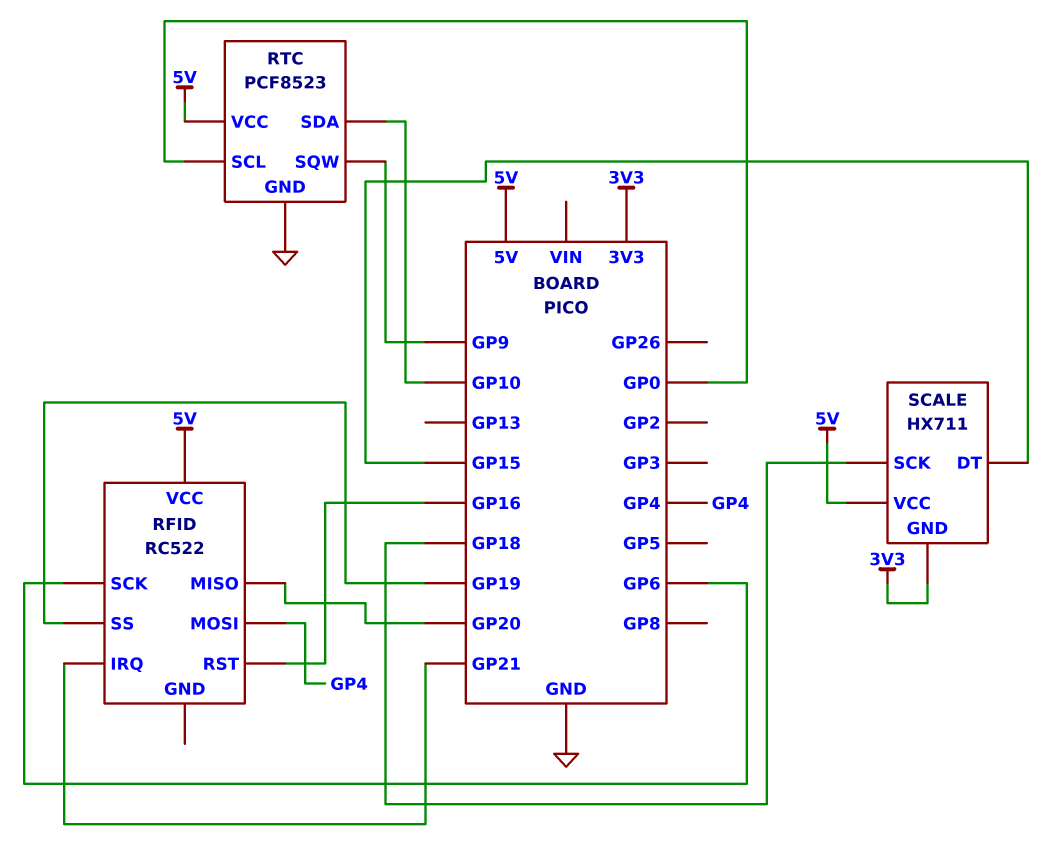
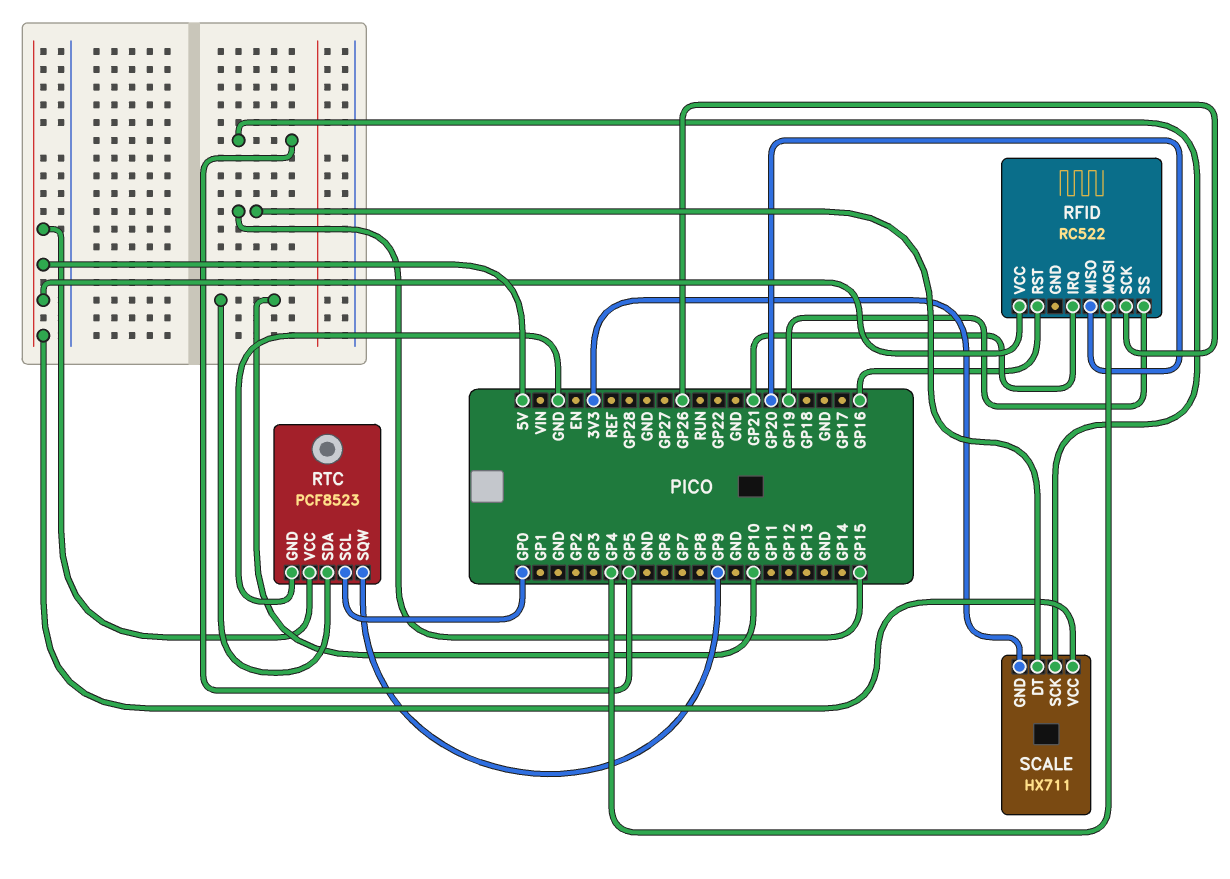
RFID pin SCK: GP6 -> GP26
SCALE pin SCK: GP18 -> GP5

